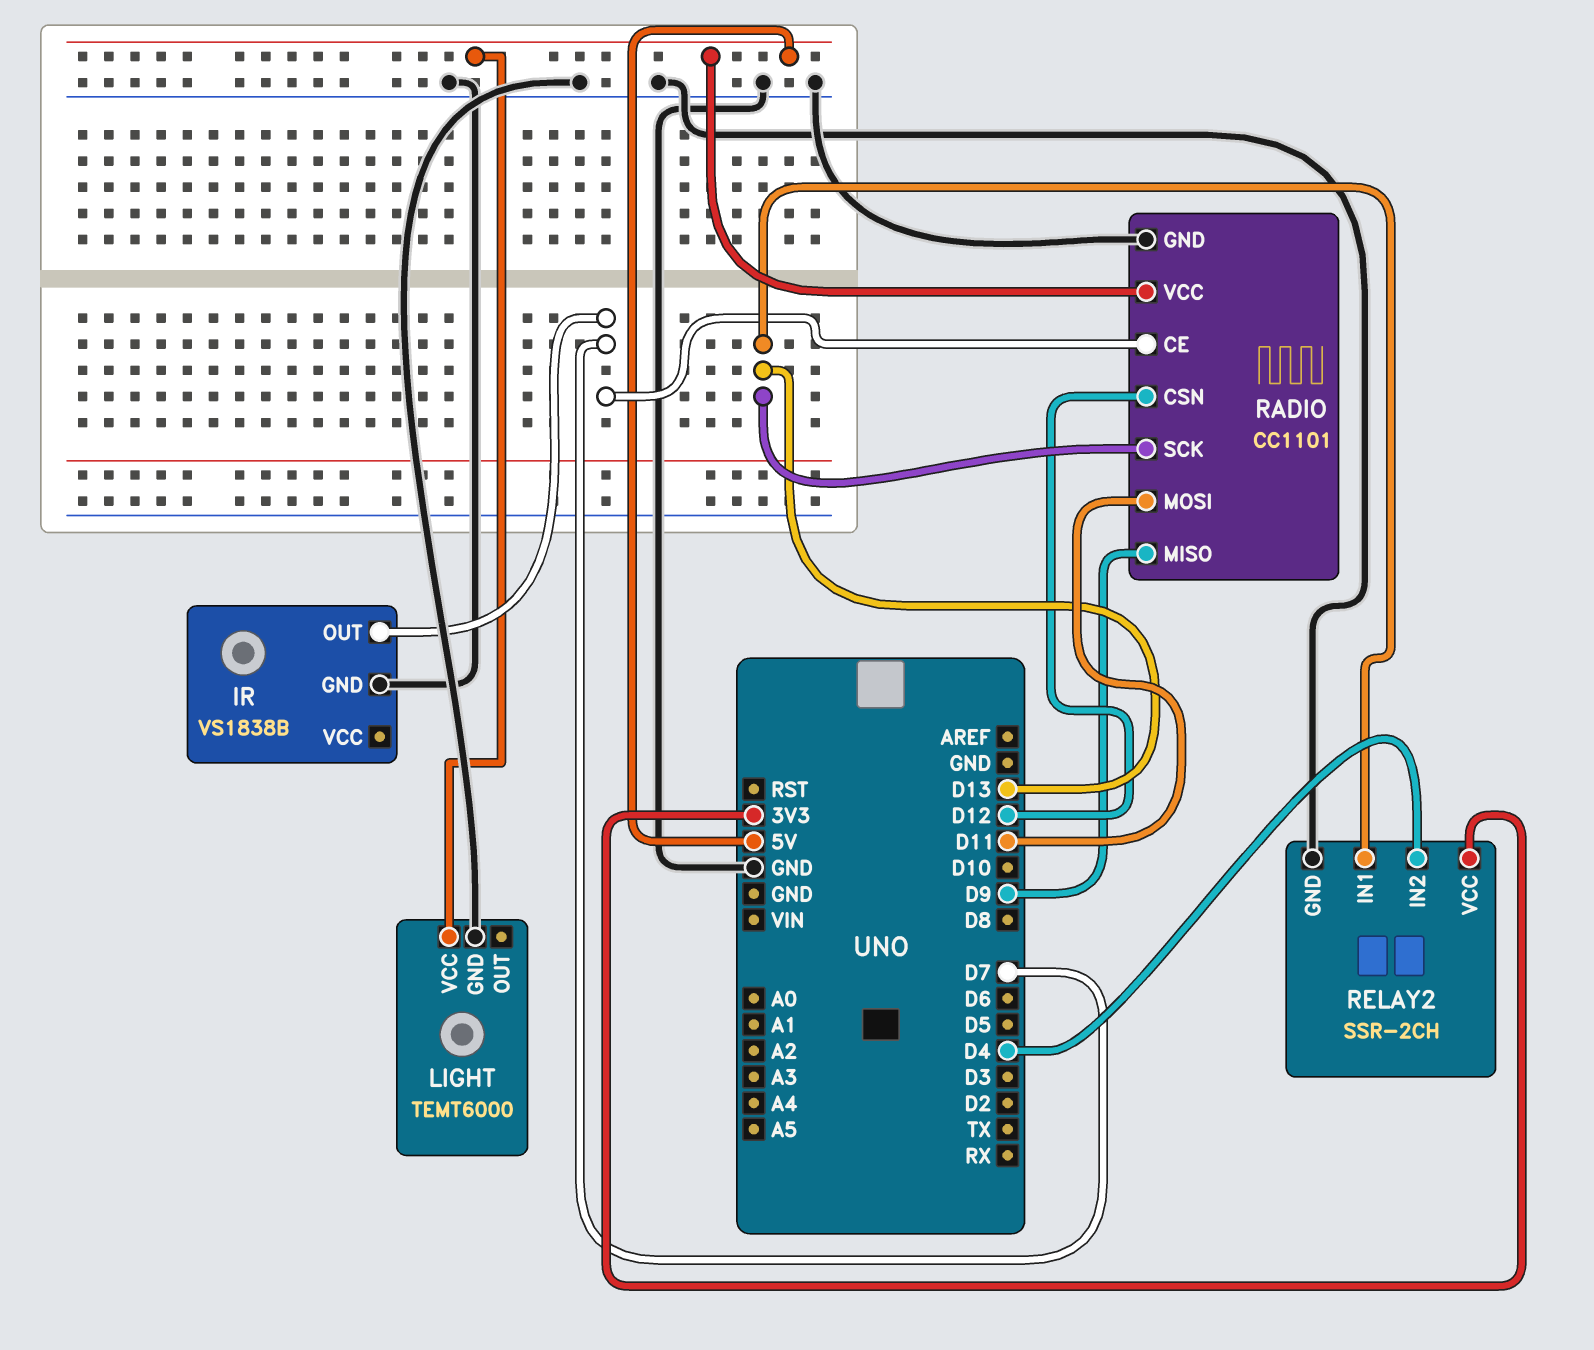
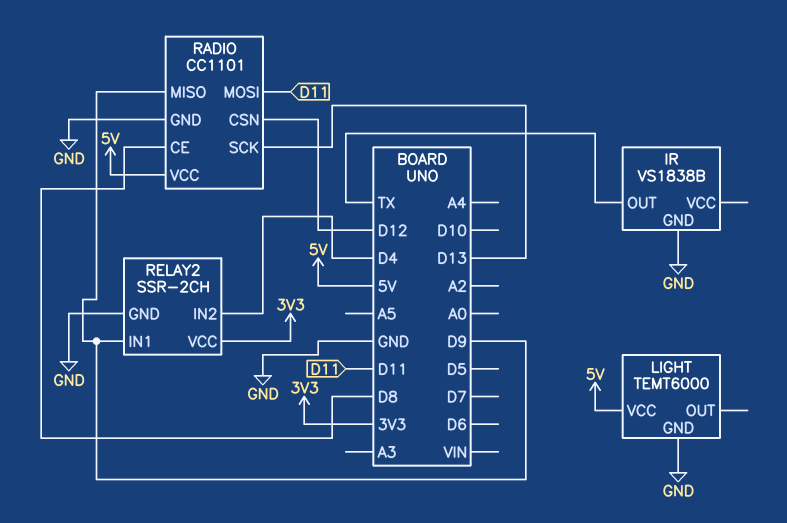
IR pin OUT: D7 -> TX
RADIO pin CE: D7 -> D8
RELAY2 pin IN1: D13 -> D9

